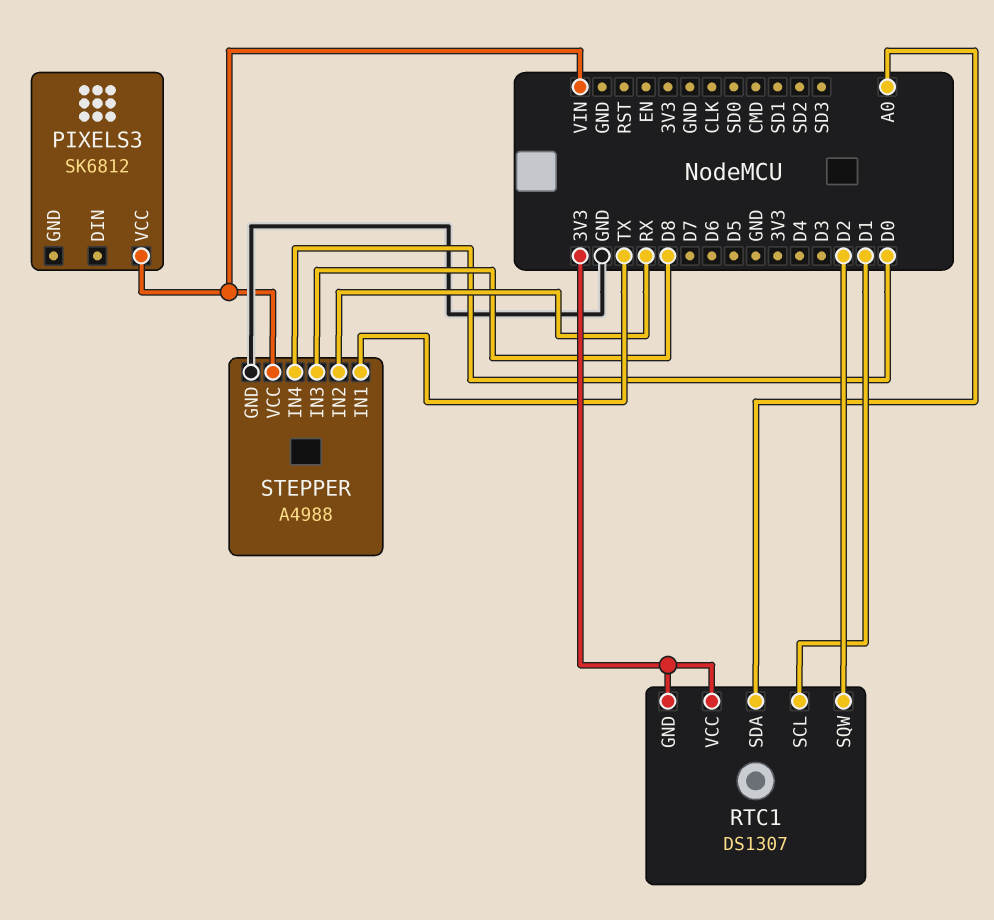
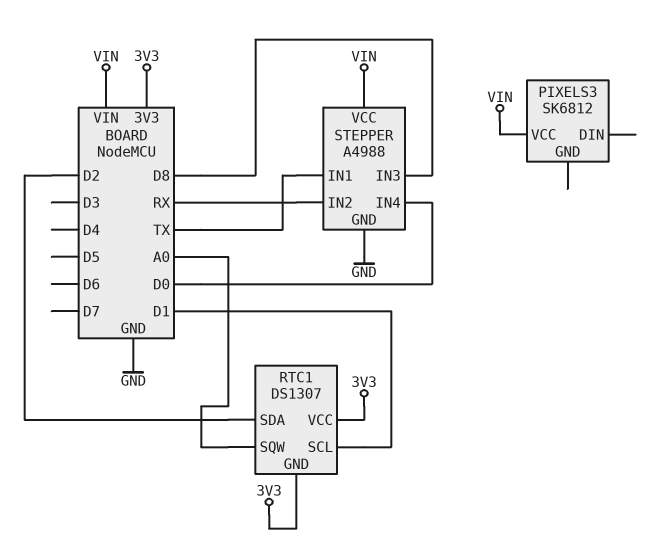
RTC1 pin SDA: A0 -> D2
RTC1 pin SQW: D2 -> A0

